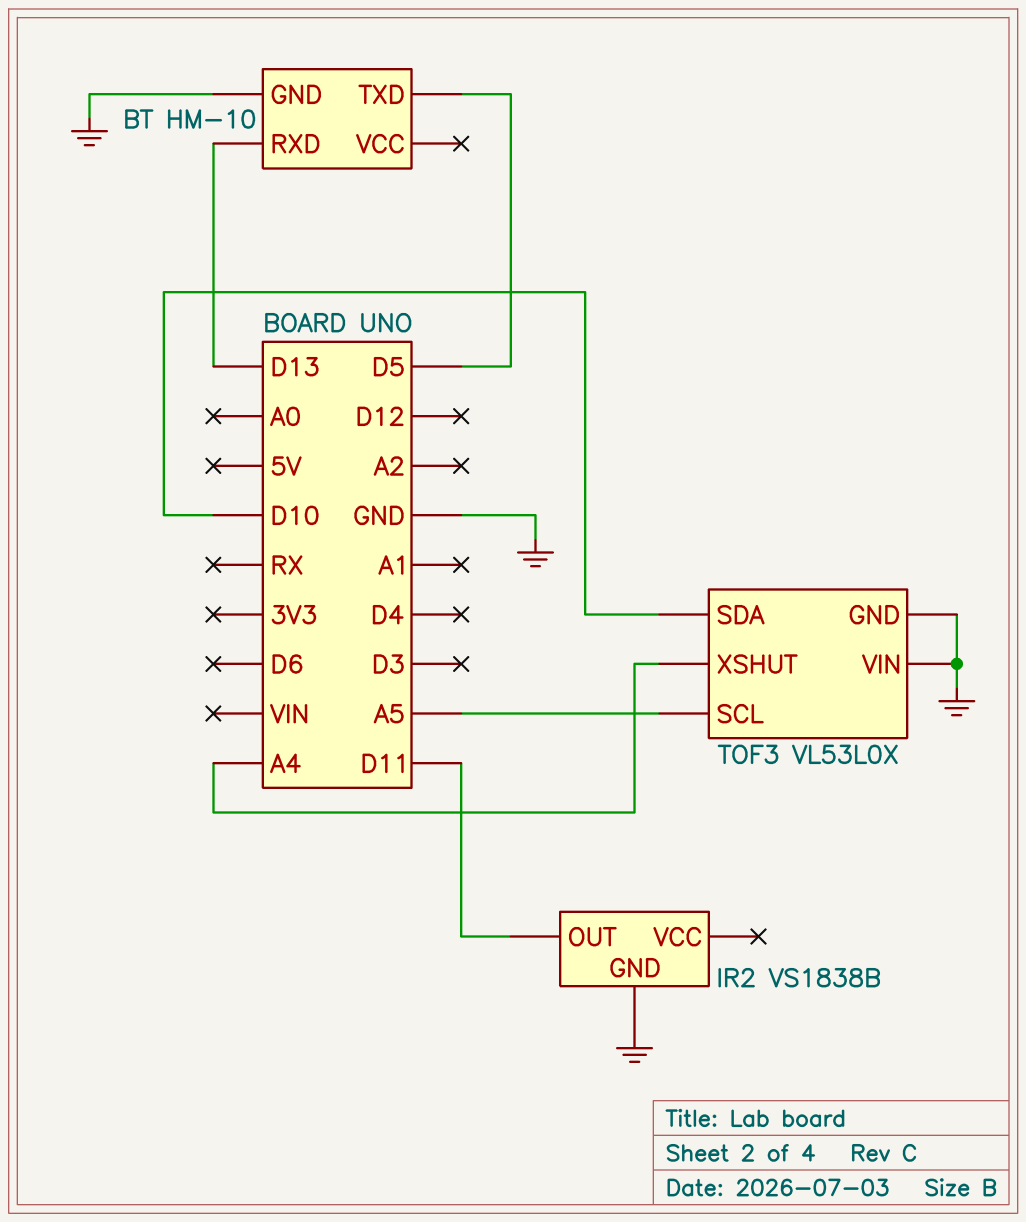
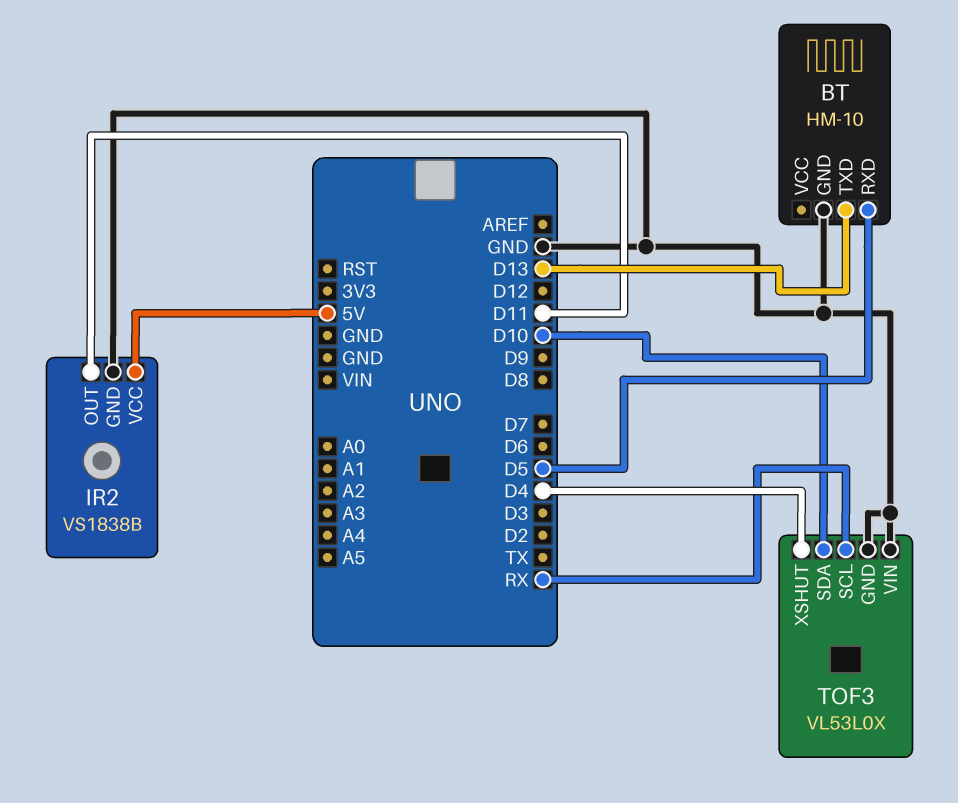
BT pin RXD: D13 -> D5
BT pin TXD: D5 -> D13
IR2 pin VCC: none -> 5V
TOF3 pin SCL: A5 -> RX
TOF3 pin XSHUT: A4 -> D4

